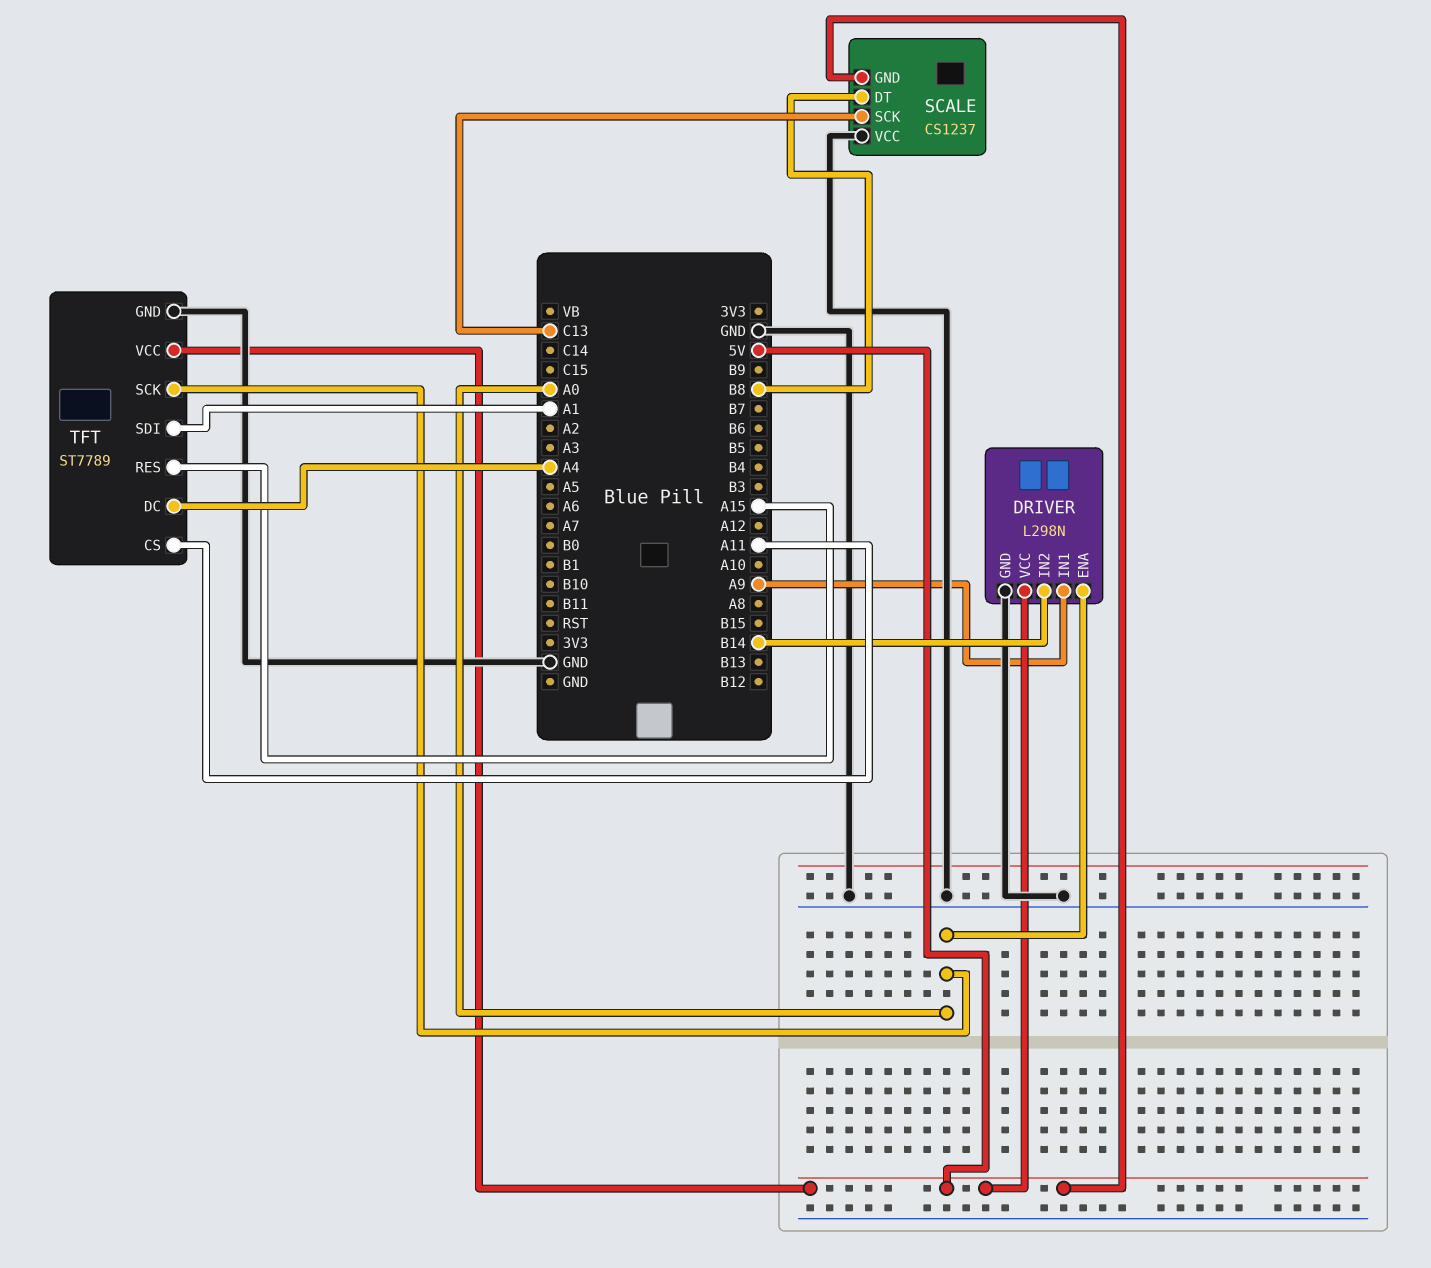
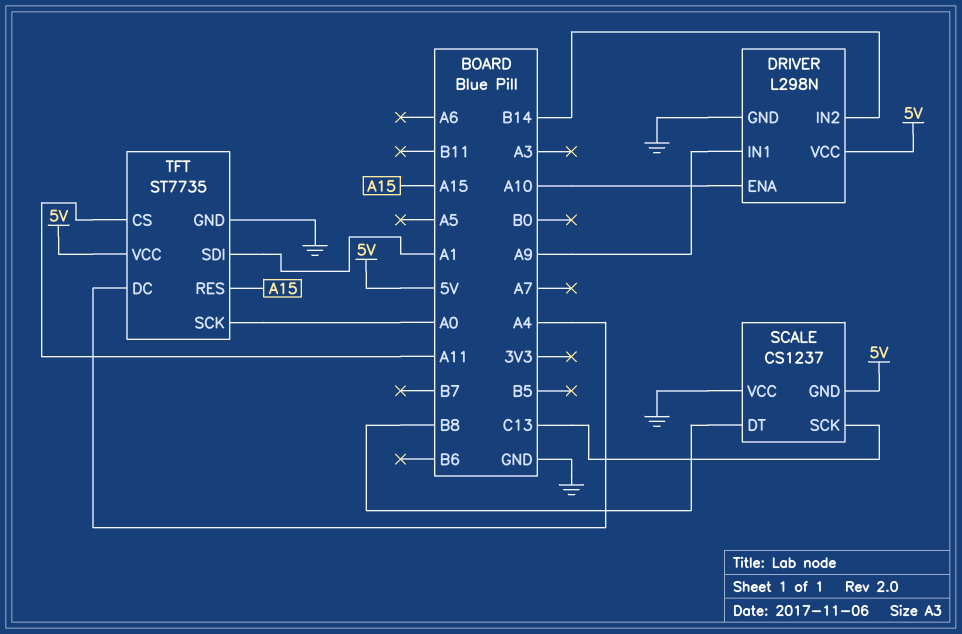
DRIVER pin ENA: A0 -> A10
TFT: ST7789 -> ST7735

